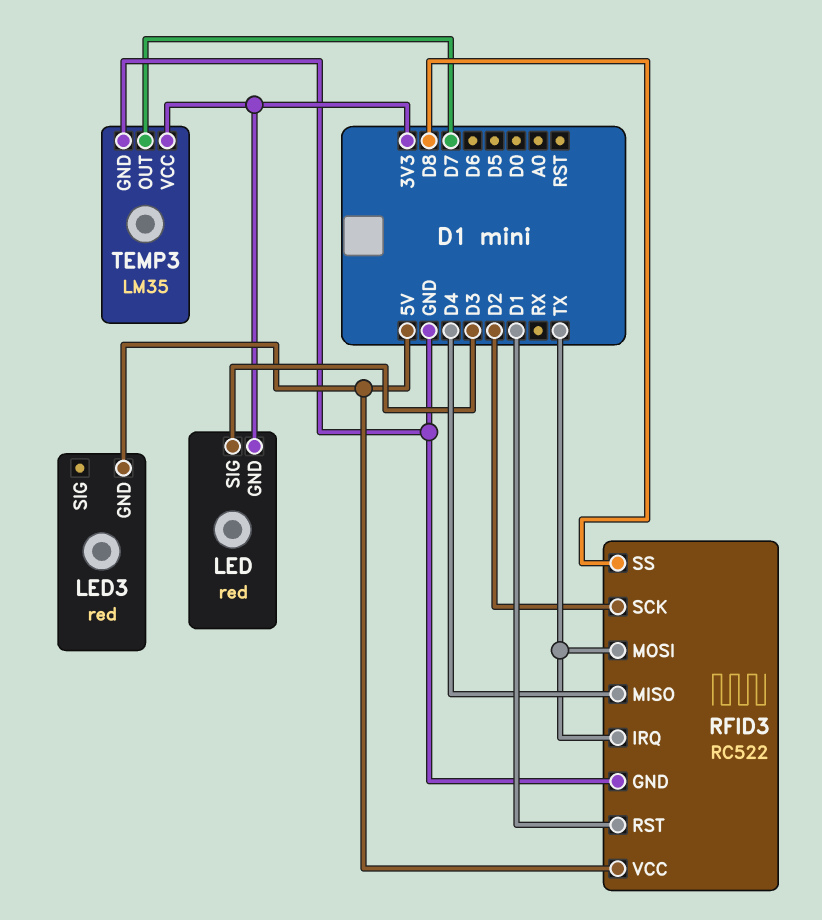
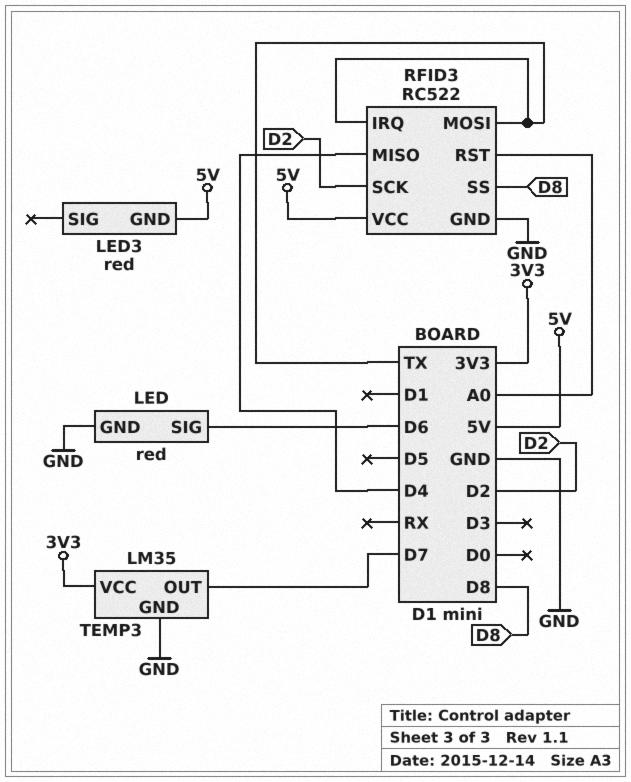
LED pin GND: 3V3 -> GND
LED pin SIG: D3 -> D6
RFID3 pin RST: D1 -> A0

